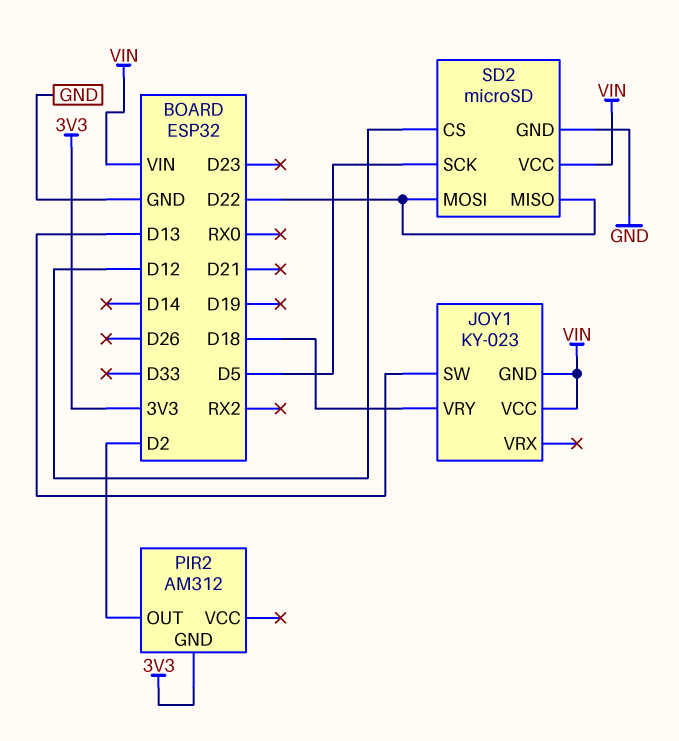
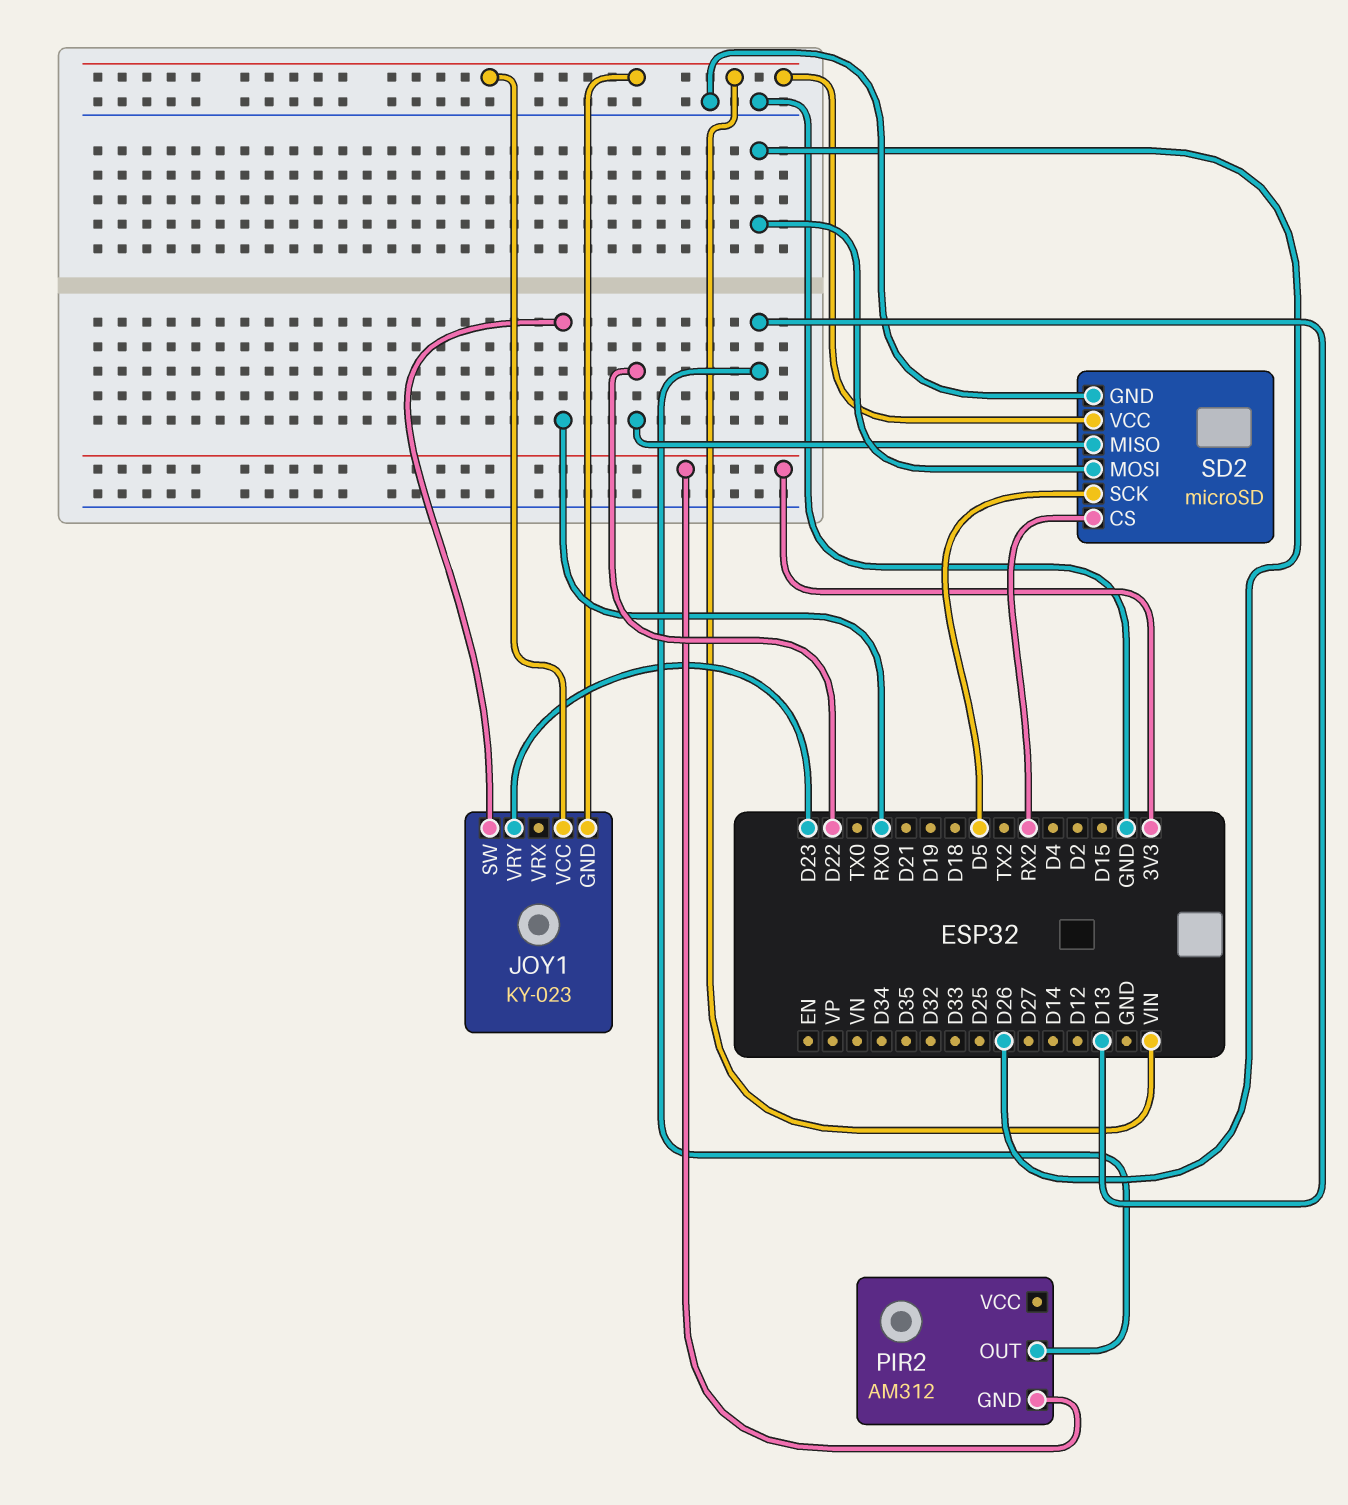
JOY1 pin SW: D13 -> RX0
JOY1 pin VRY: D18 -> D23
PIR2 pin OUT: D2 -> D13
SD2 pin CS: D12 -> RX2
SD2 pin MOSI: D22 -> D26

